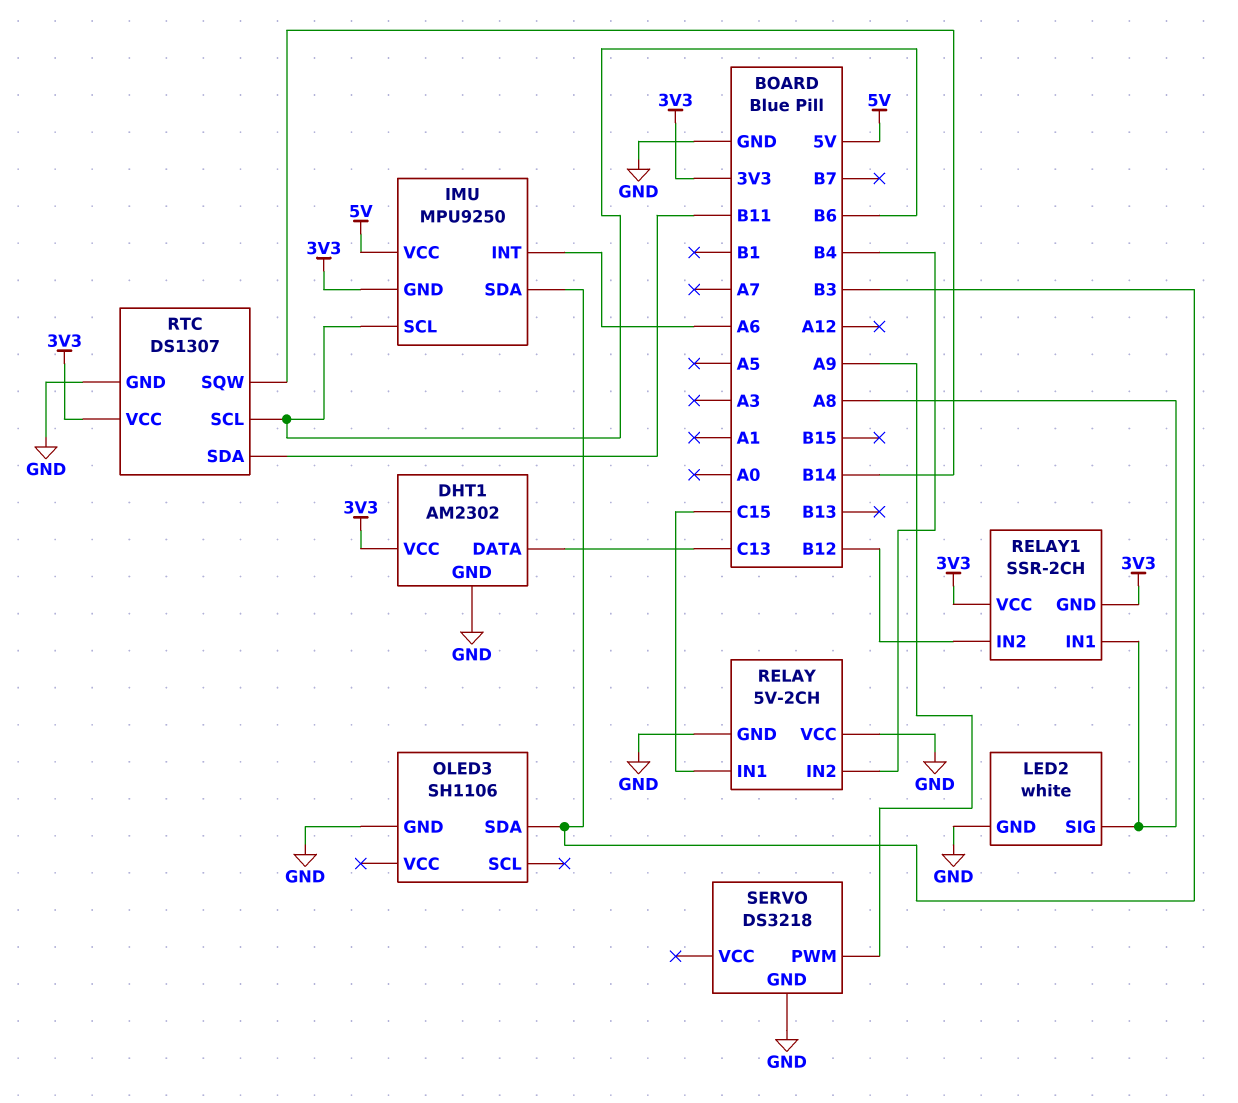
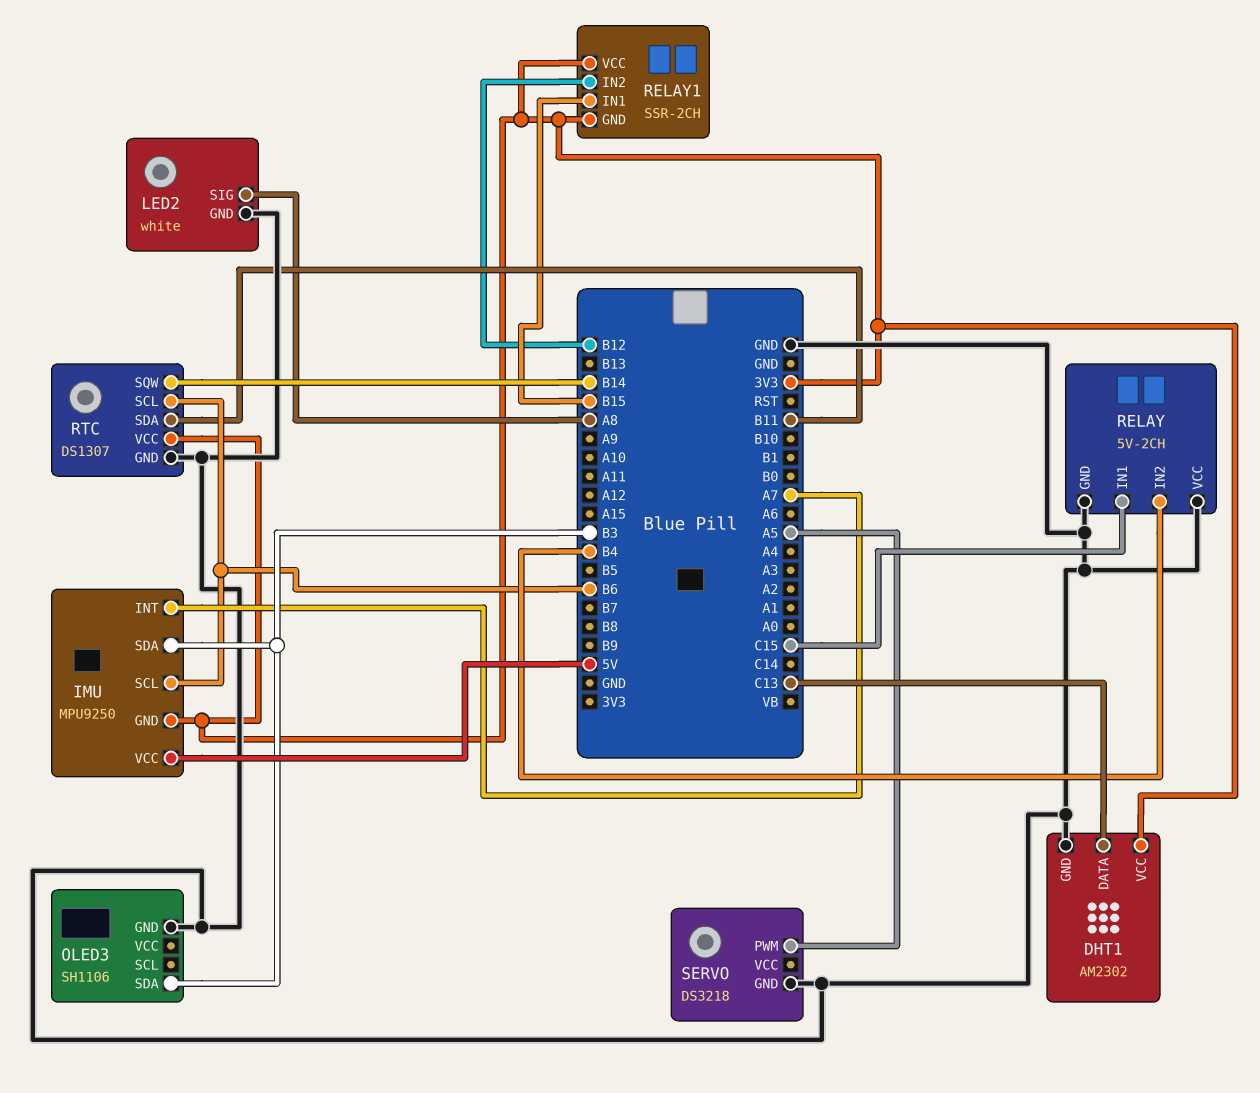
IMU pin INT: A6 -> A7
RELAY1 pin IN1: A8 -> B15
SERVO pin PWM: A9 -> A5

